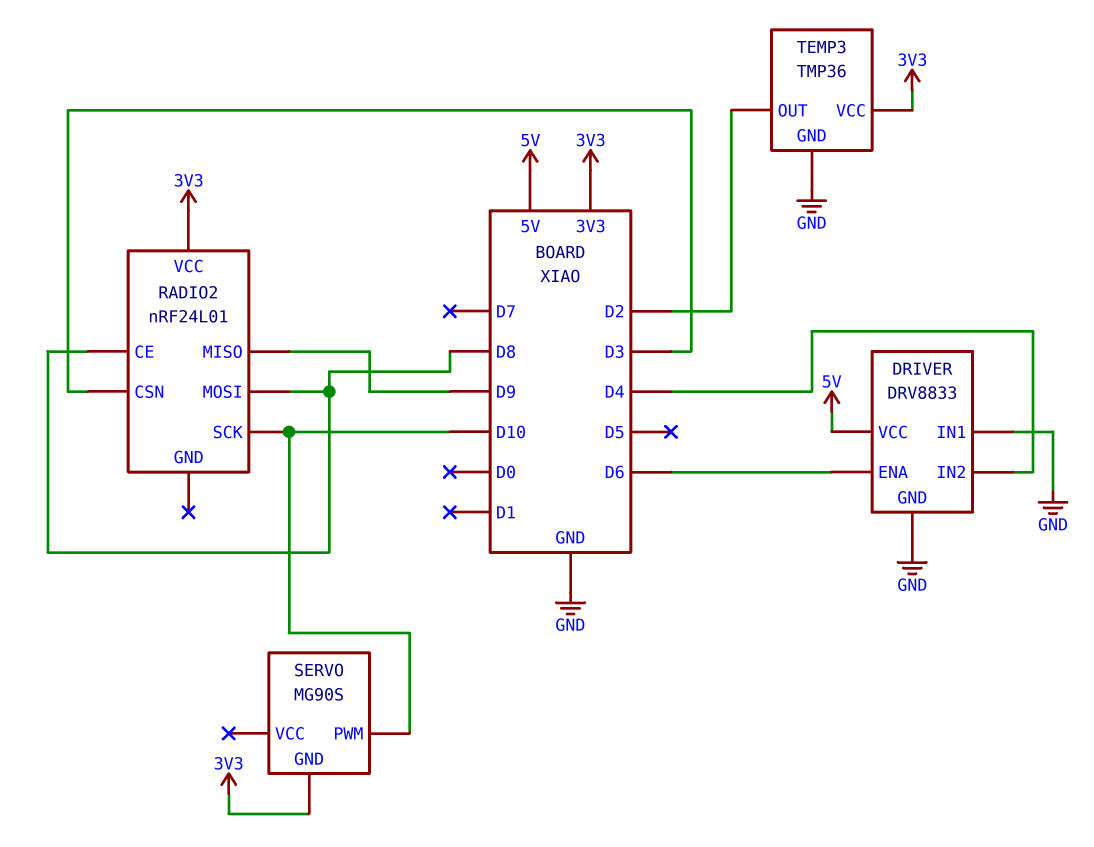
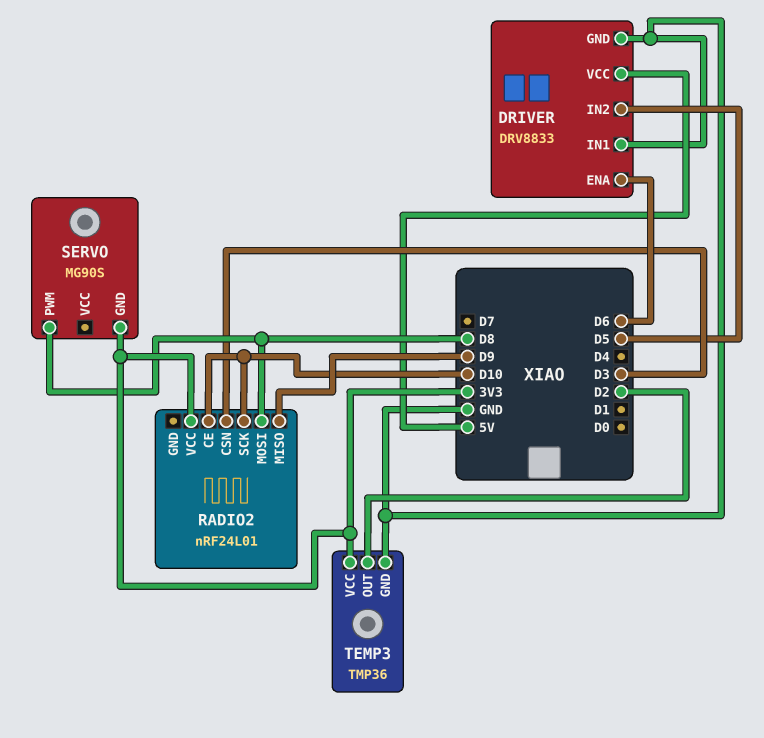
DRIVER pin IN2: D4 -> D5
RADIO2 pin CE: D8 -> D10
SERVO pin PWM: D10 -> D8

